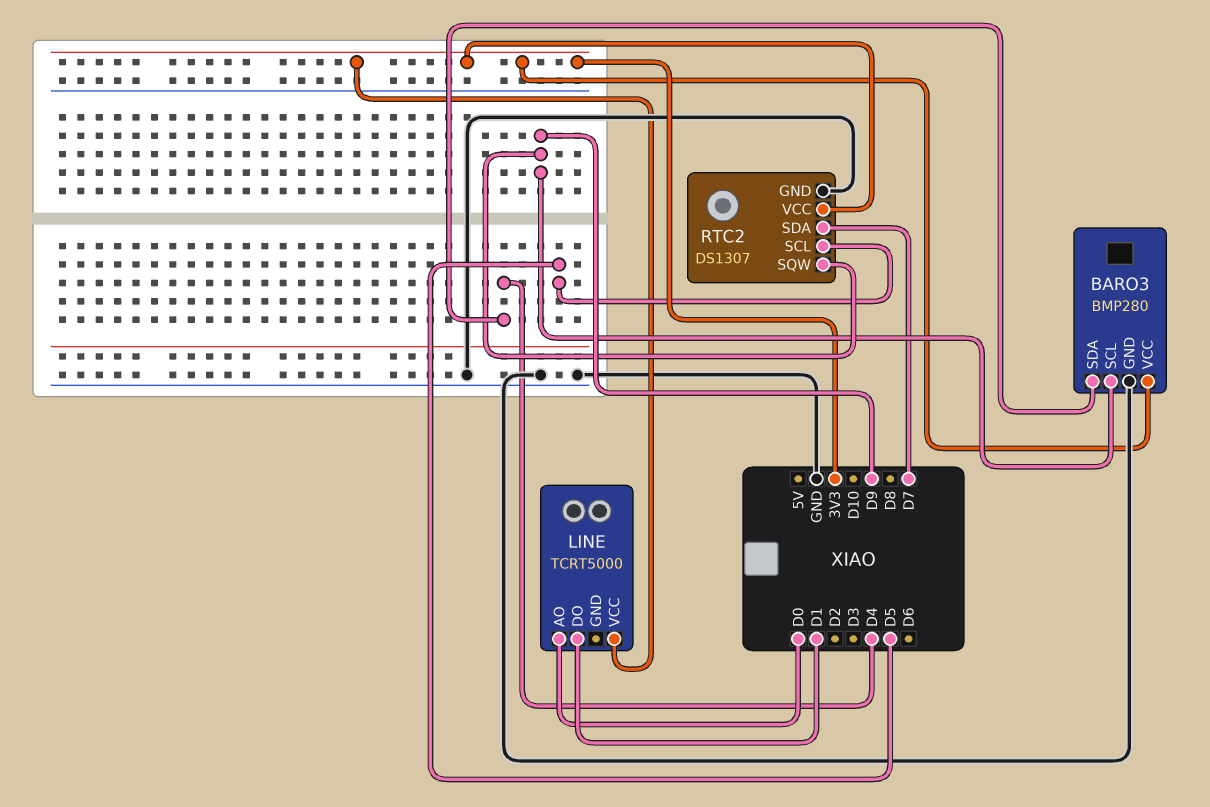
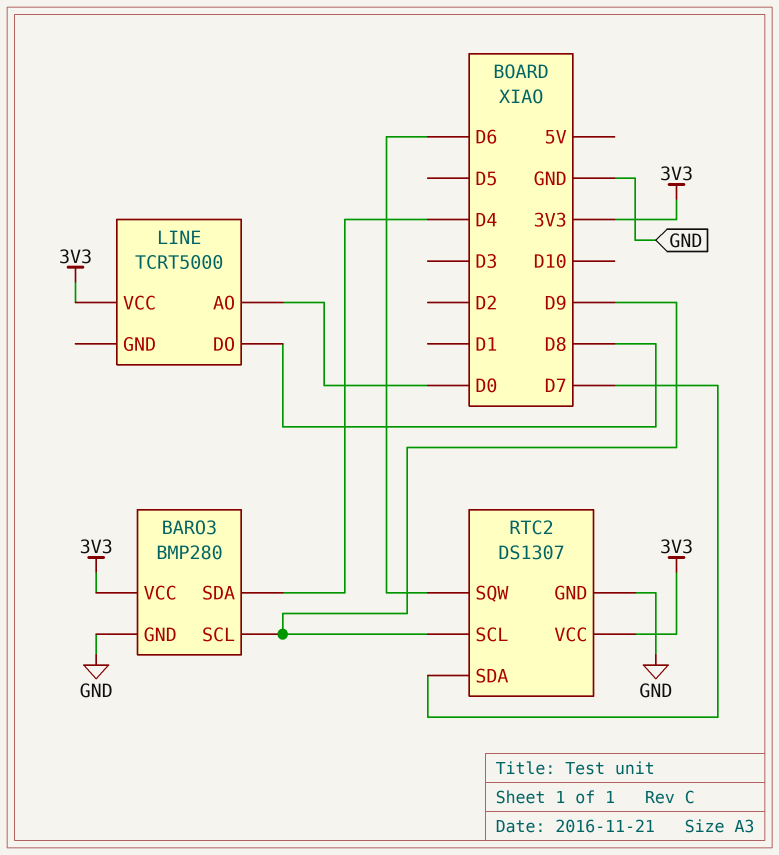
LINE pin DO: D1 -> D8
RTC2 pin SCL: D5 -> D9
RTC2 pin SQW: D9 -> D6

